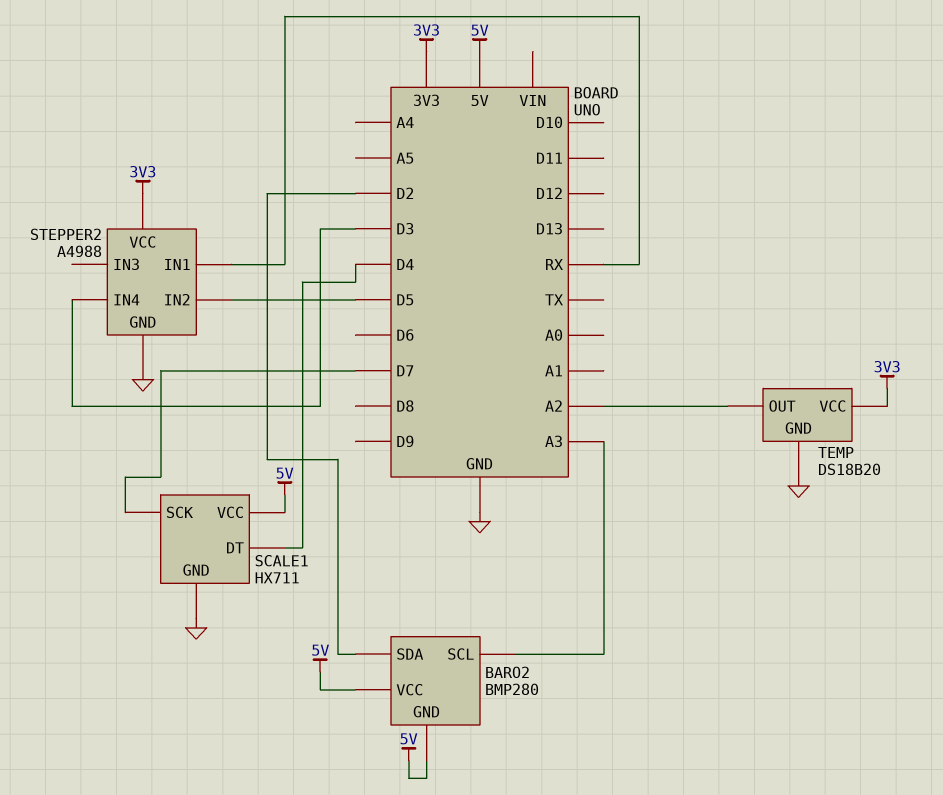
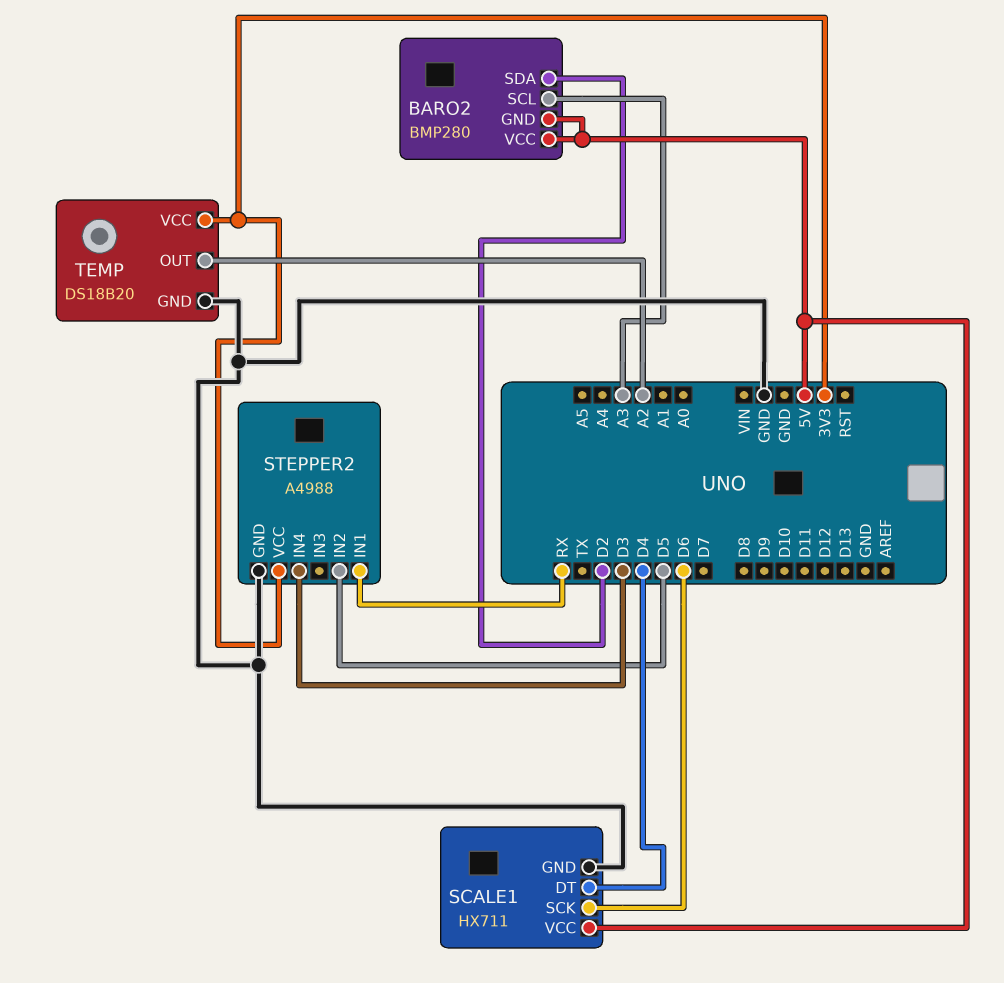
SCALE1 pin SCK: D7 -> D6

